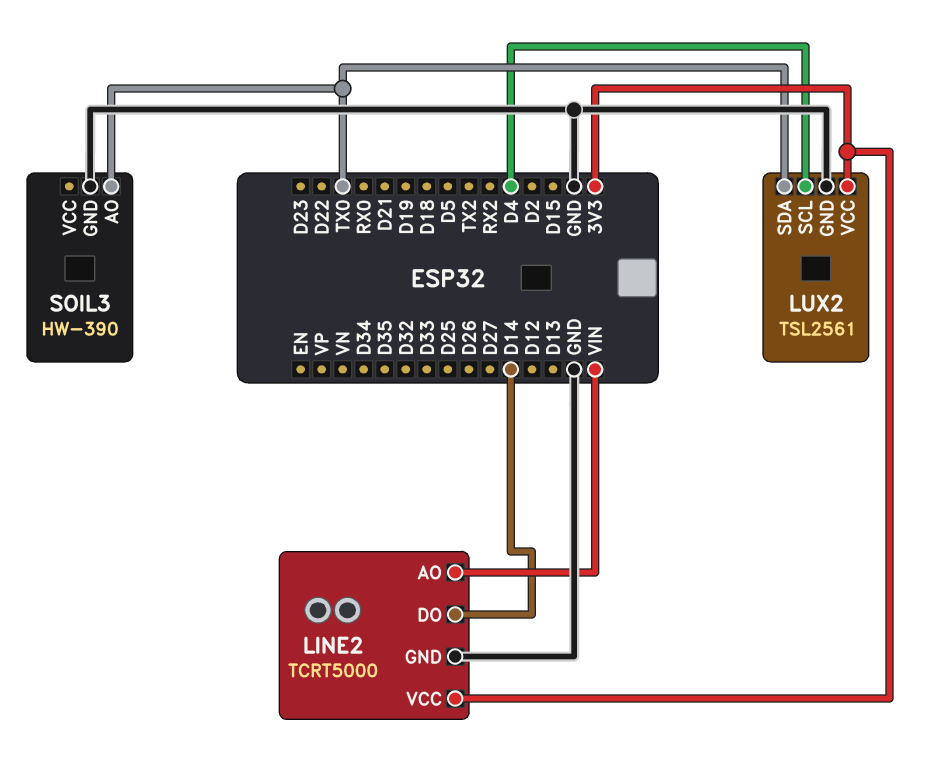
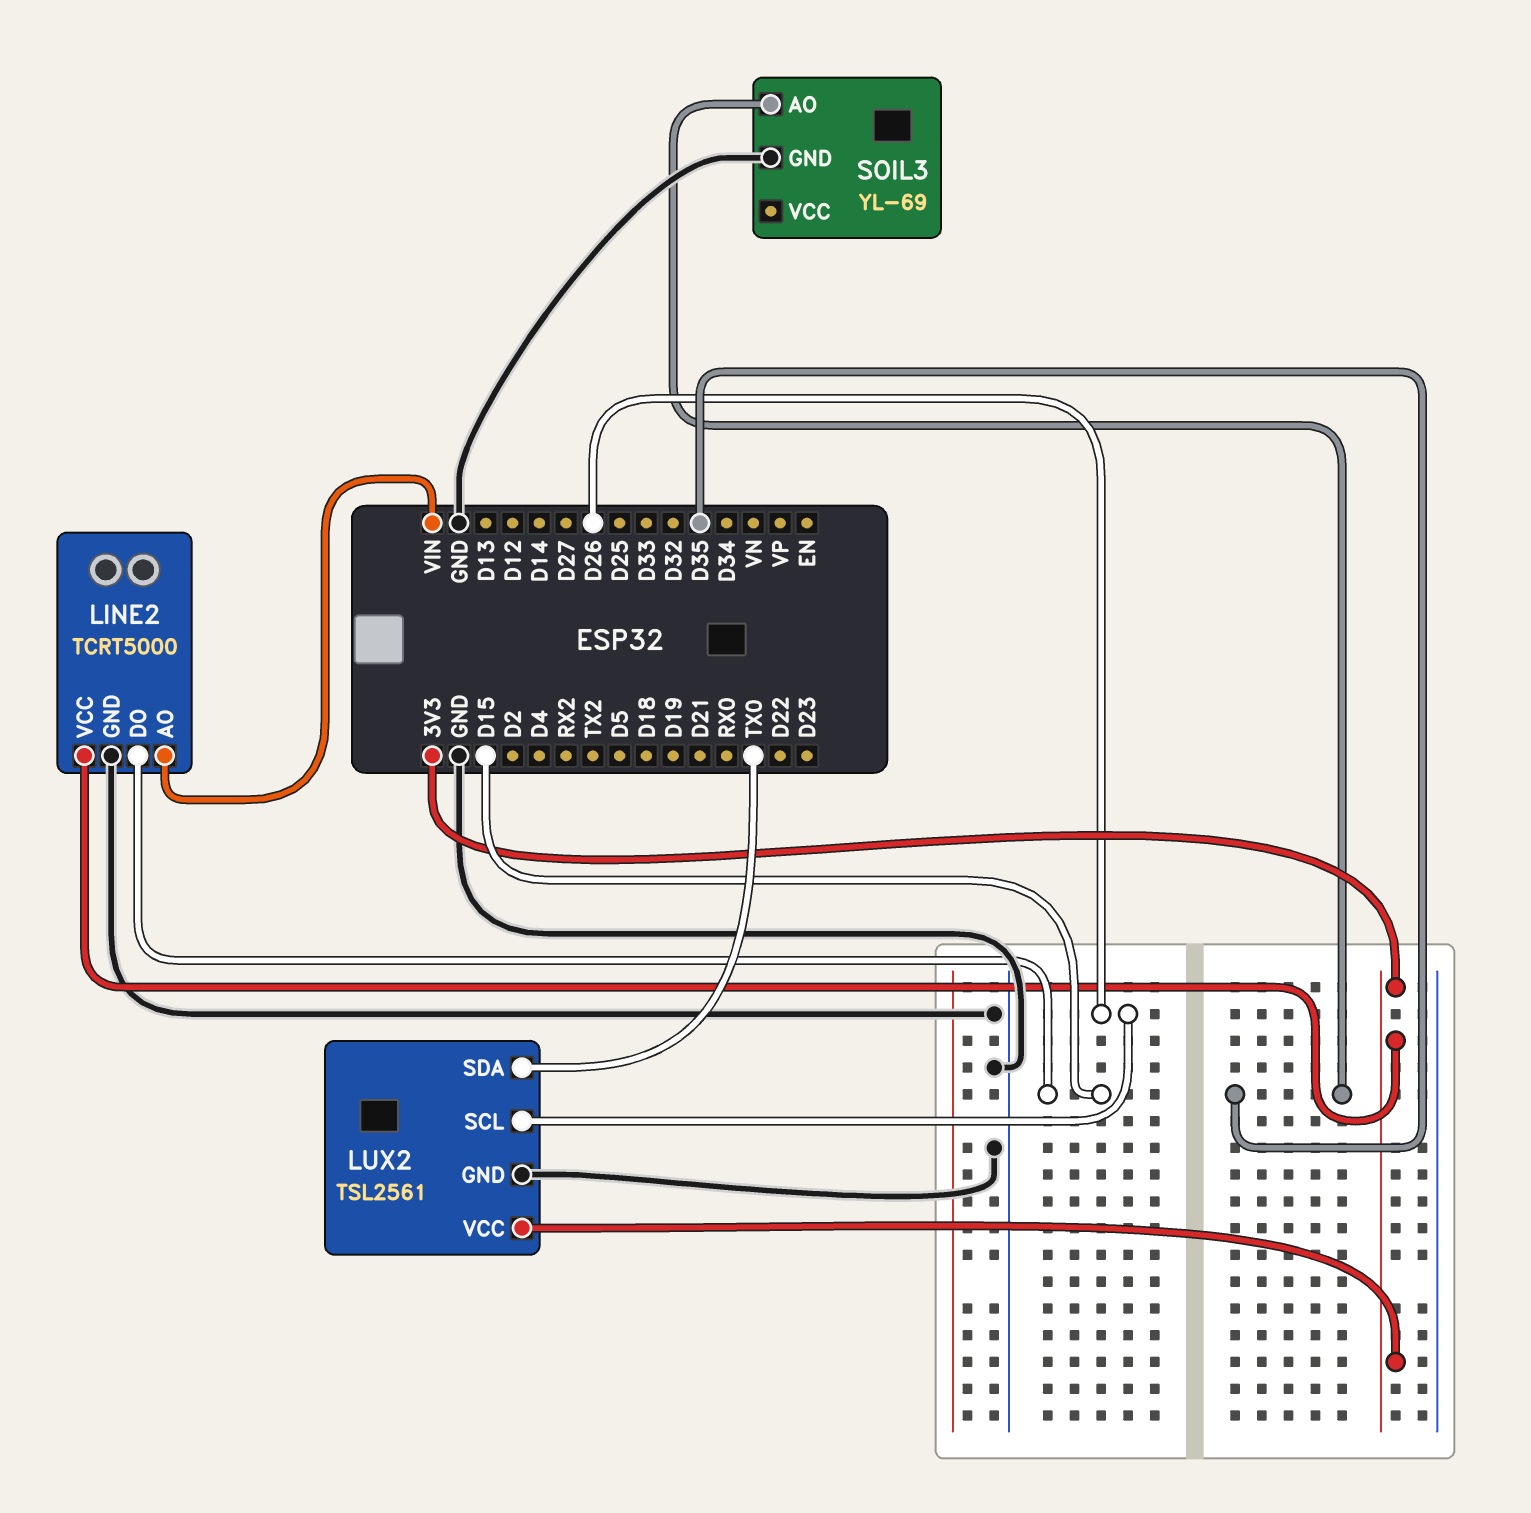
LINE2 pin DO: D14 -> D15
LUX2 pin SCL: D4 -> D26
SOIL3: HW-390 -> YL-69
SOIL3 pin AO: TX0 -> D35

